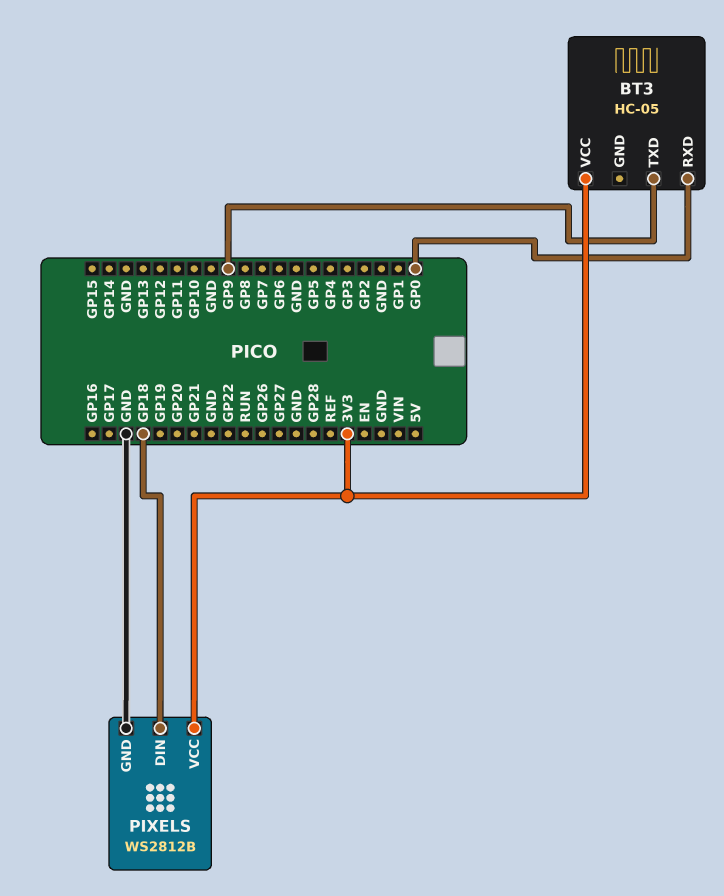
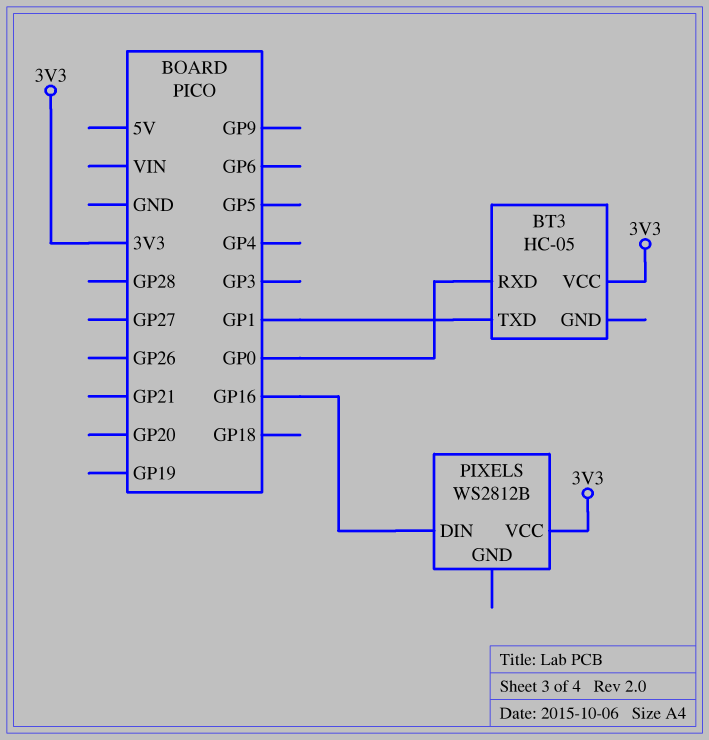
BT3 pin TXD: GP9 -> GP1
PIXELS pin DIN: GP18 -> GP16
PIXELS pin GND: GND -> none

